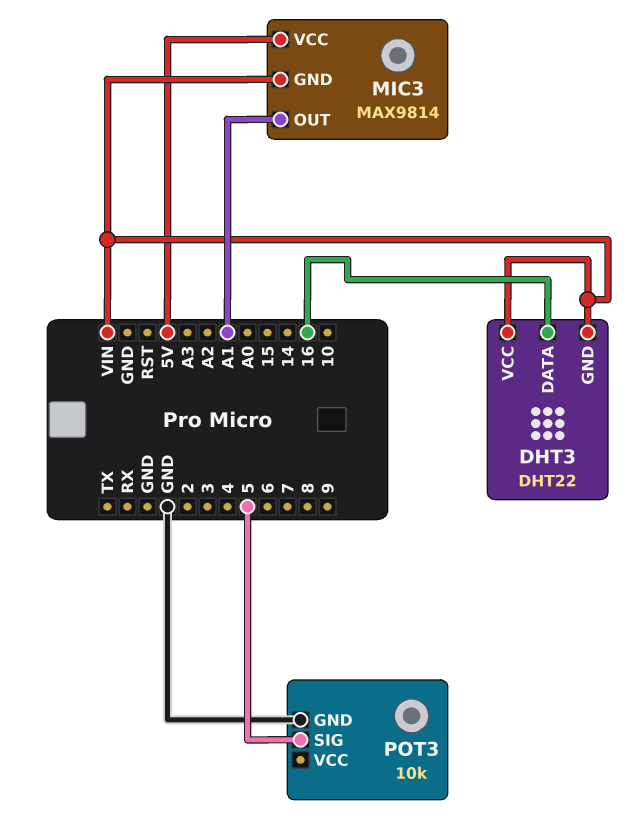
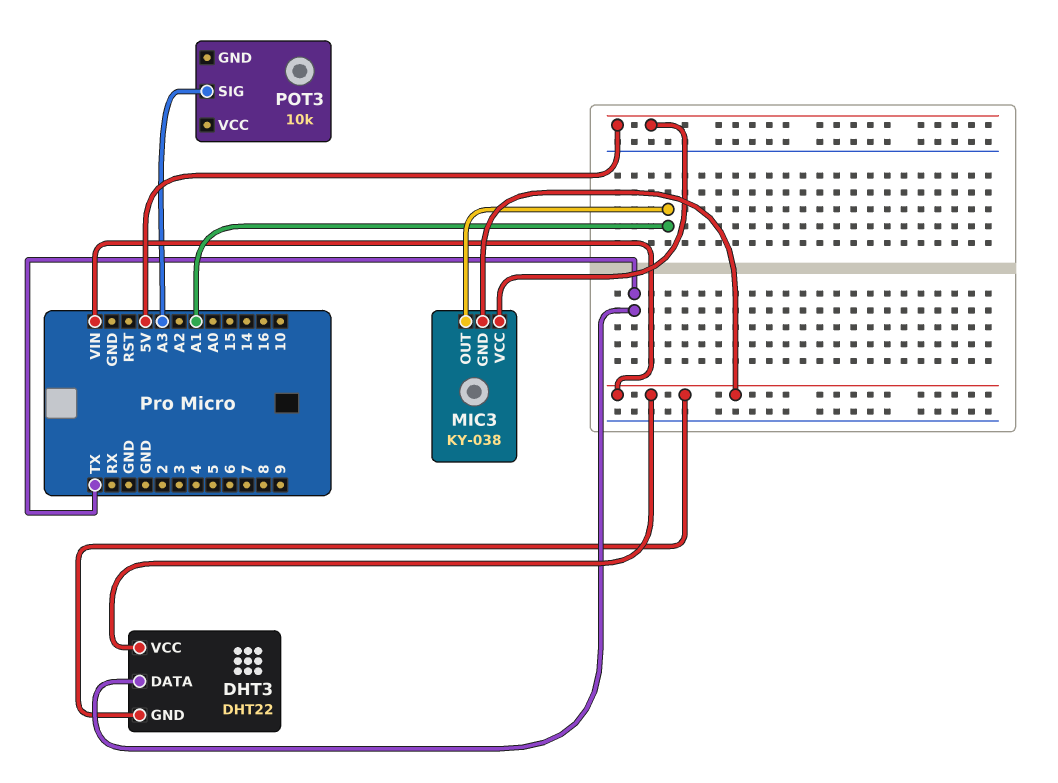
DHT3 pin DATA: 16 -> TX
MIC3: MAX9814 -> KY-038
POT3 pin GND: GND -> none
POT3 pin SIG: 5 -> A3

